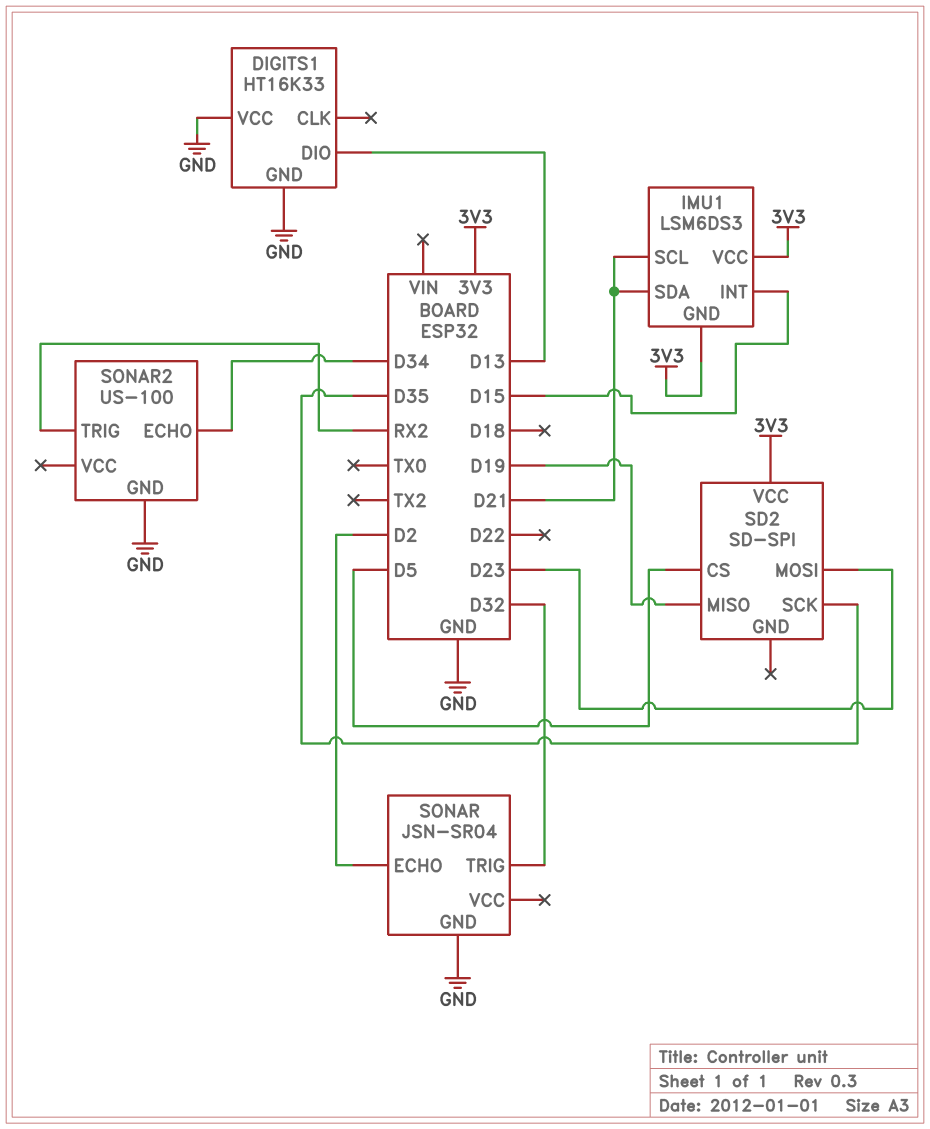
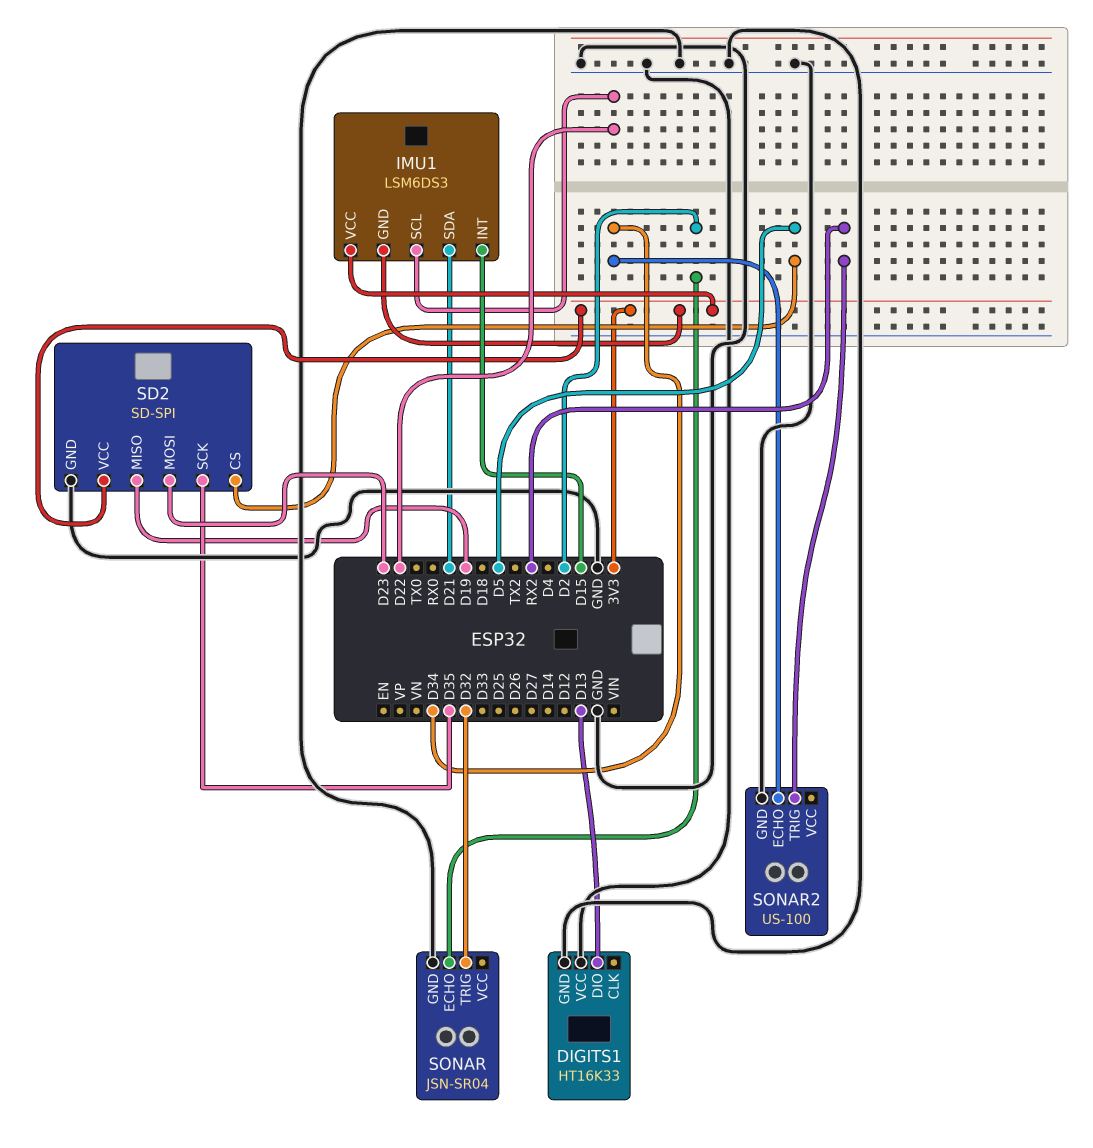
IMU1 pin SCL: D21 -> D22
SD2 pin GND: none -> GND

